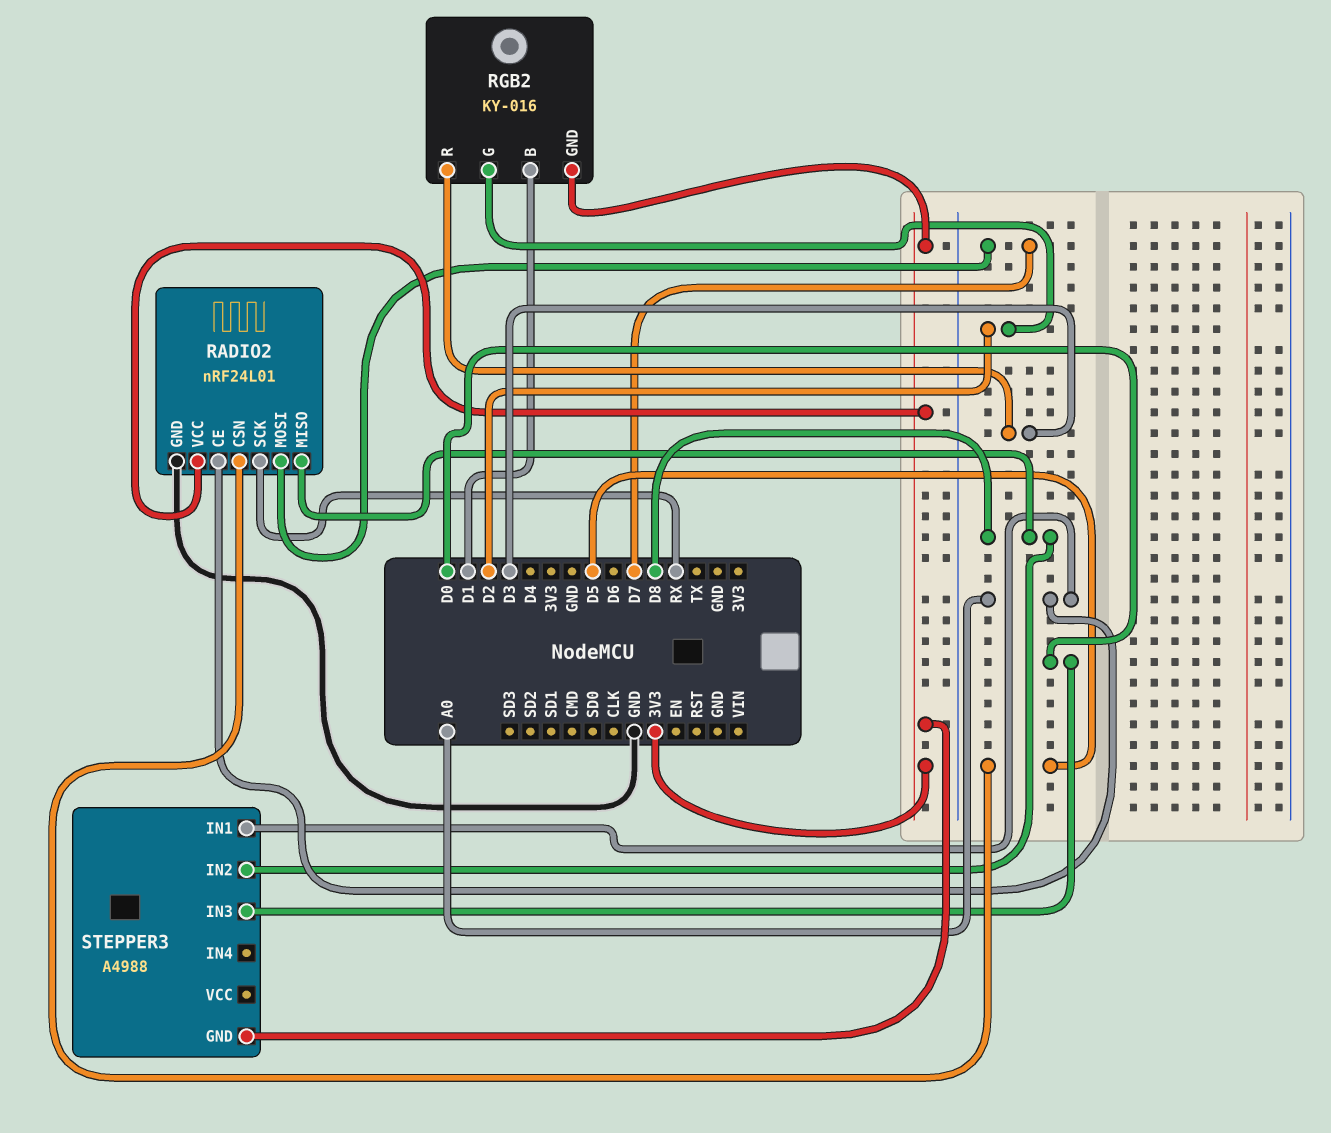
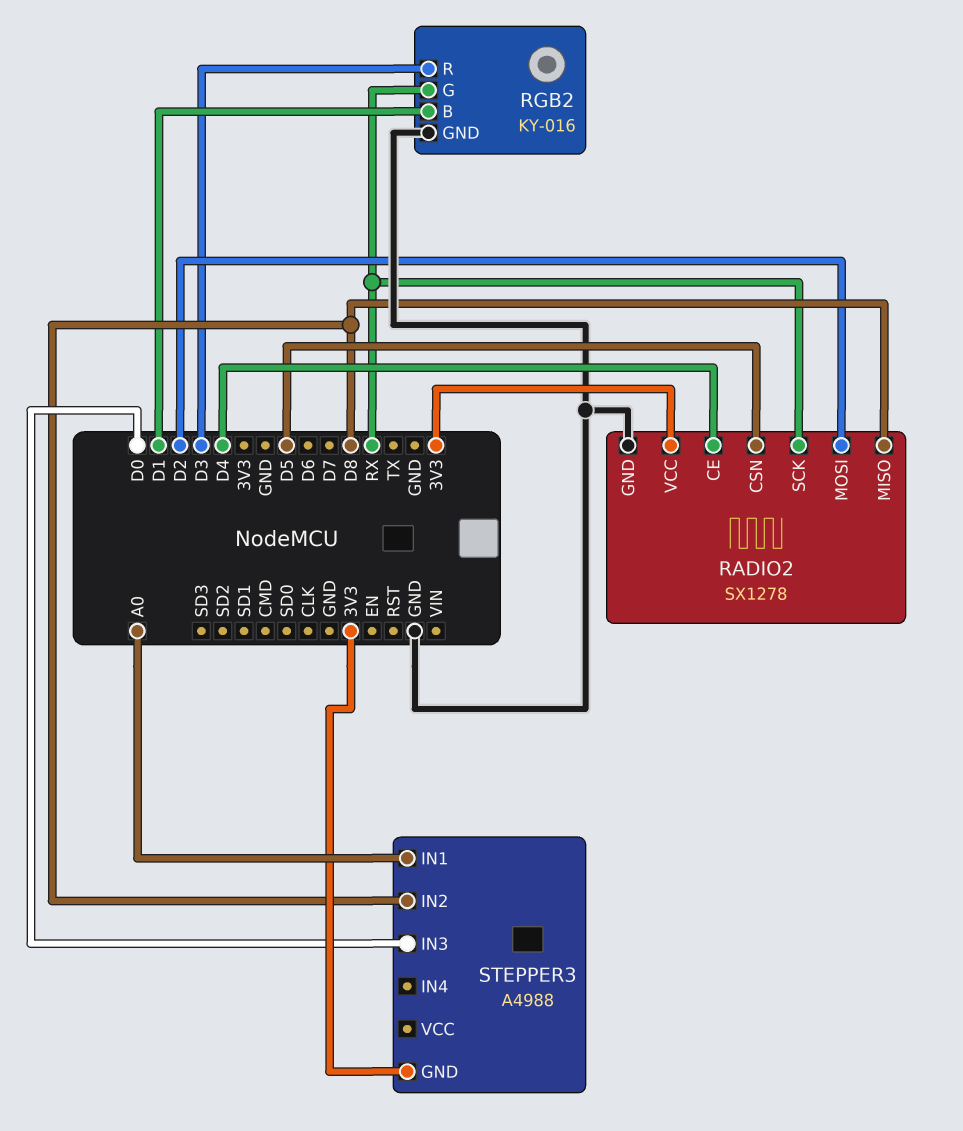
RADIO2: nRF24L01 -> SX1278
RADIO2 pin CE: A0 -> D4
RADIO2 pin MOSI: D7 -> D2
RGB2 pin G: D2 -> RX
RGB2 pin GND: 3V3 -> GND

